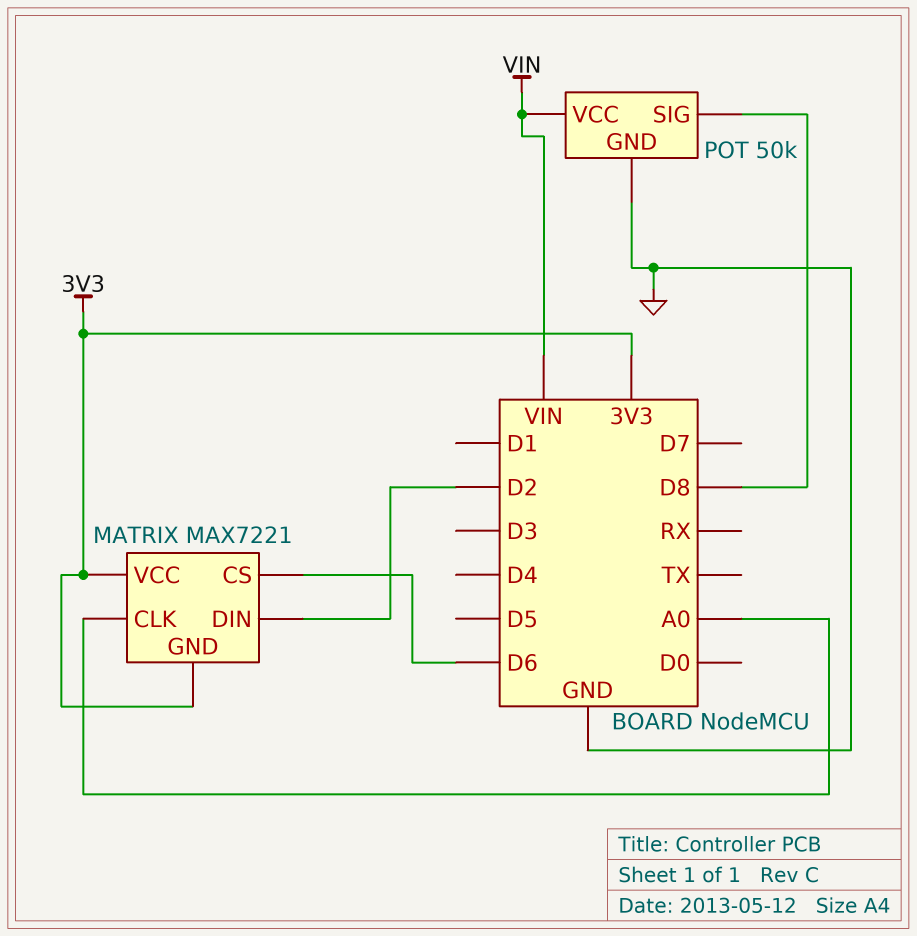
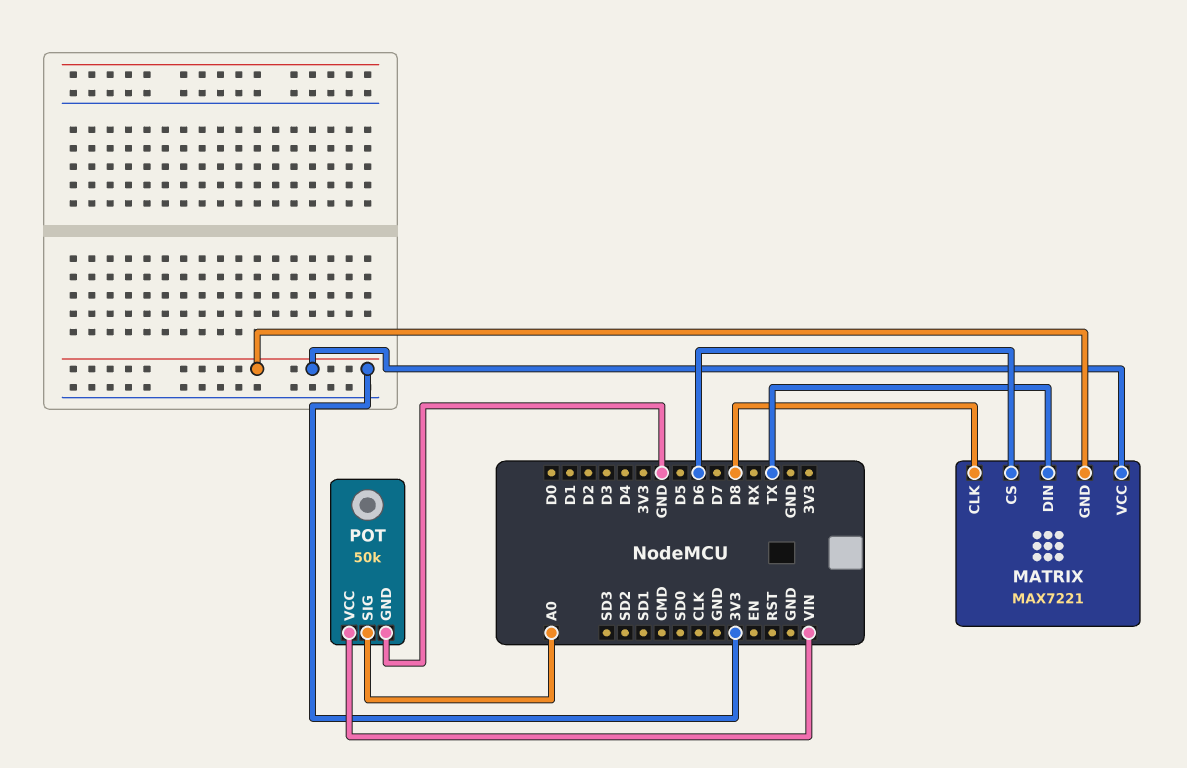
MATRIX pin CLK: A0 -> D8
MATRIX pin DIN: D2 -> TX
POT pin SIG: D8 -> A0

